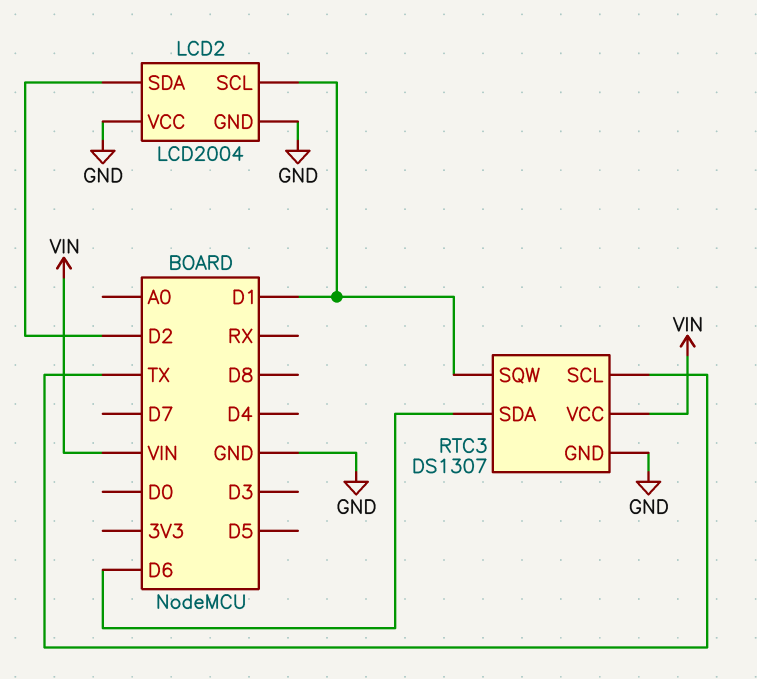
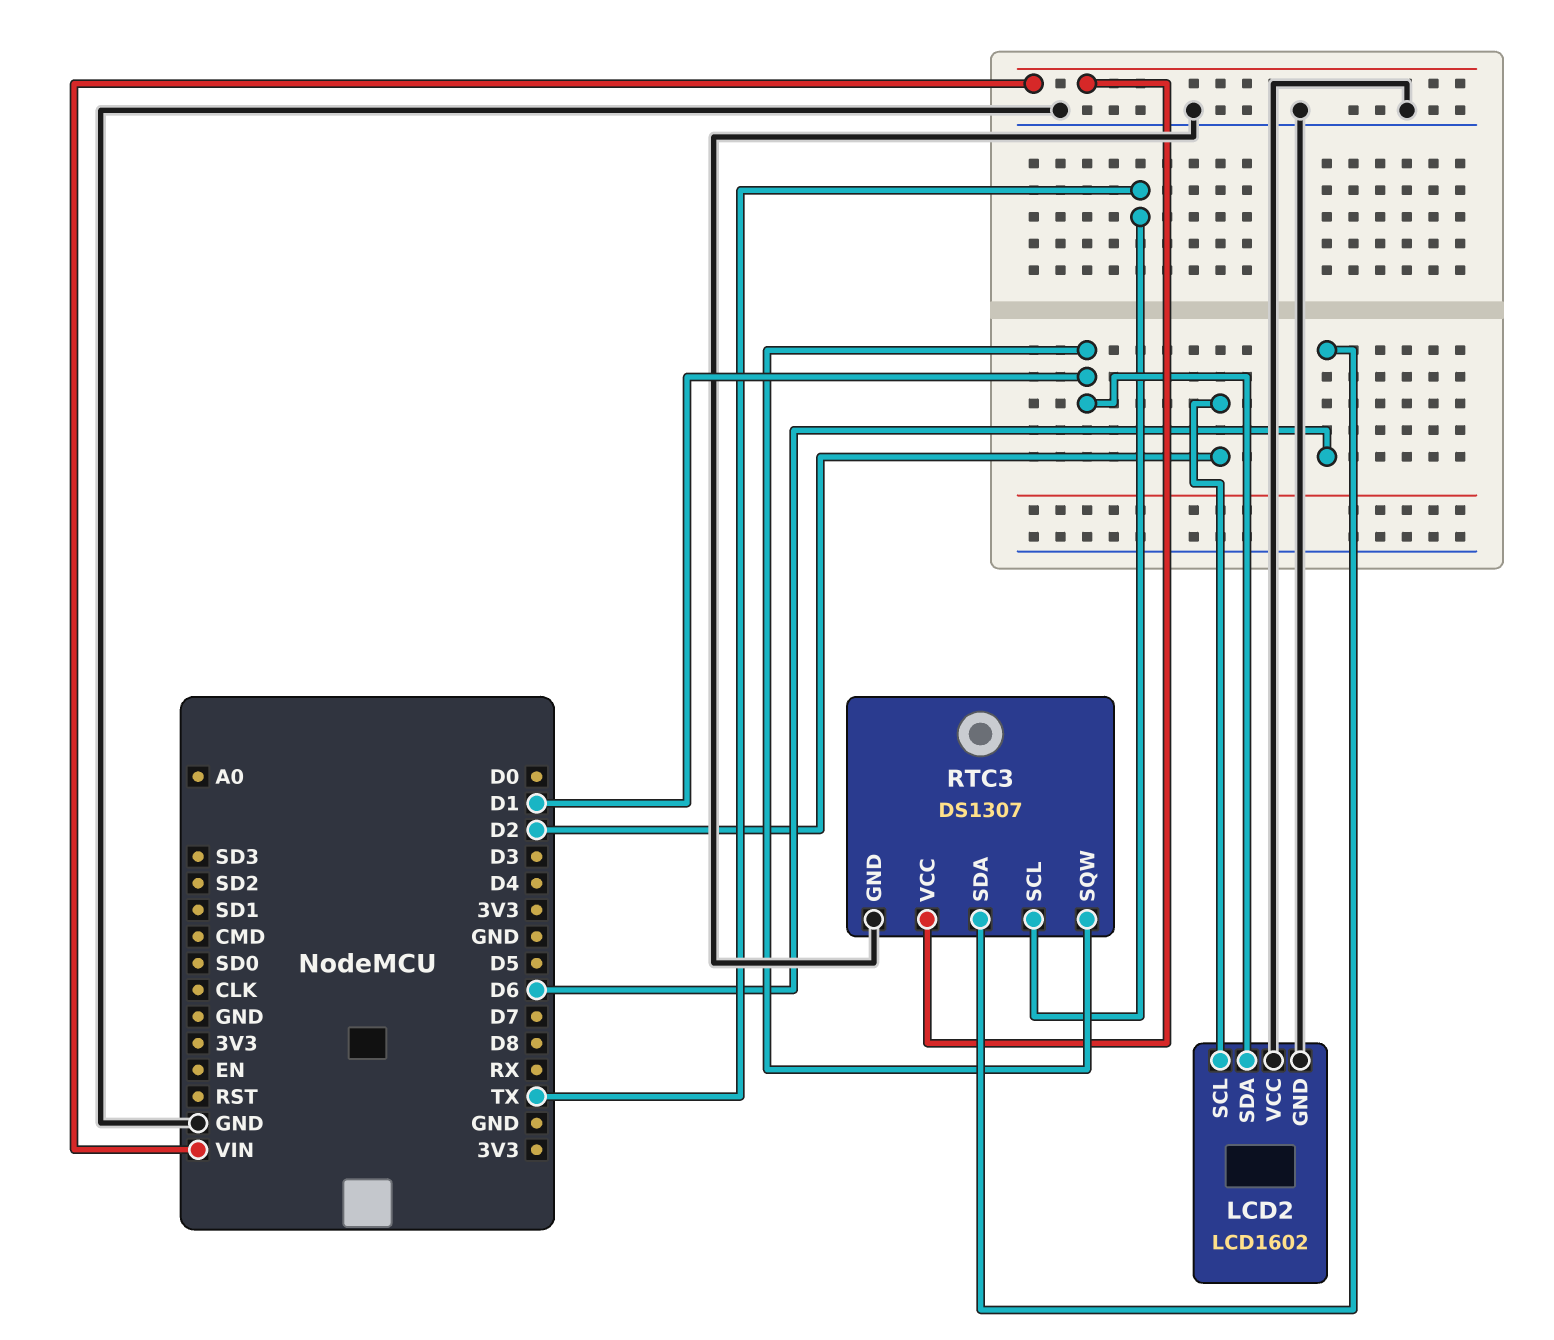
LCD2: LCD2004 -> LCD1602
LCD2 pin SCL: D1 -> D2
LCD2 pin SDA: D2 -> D1

